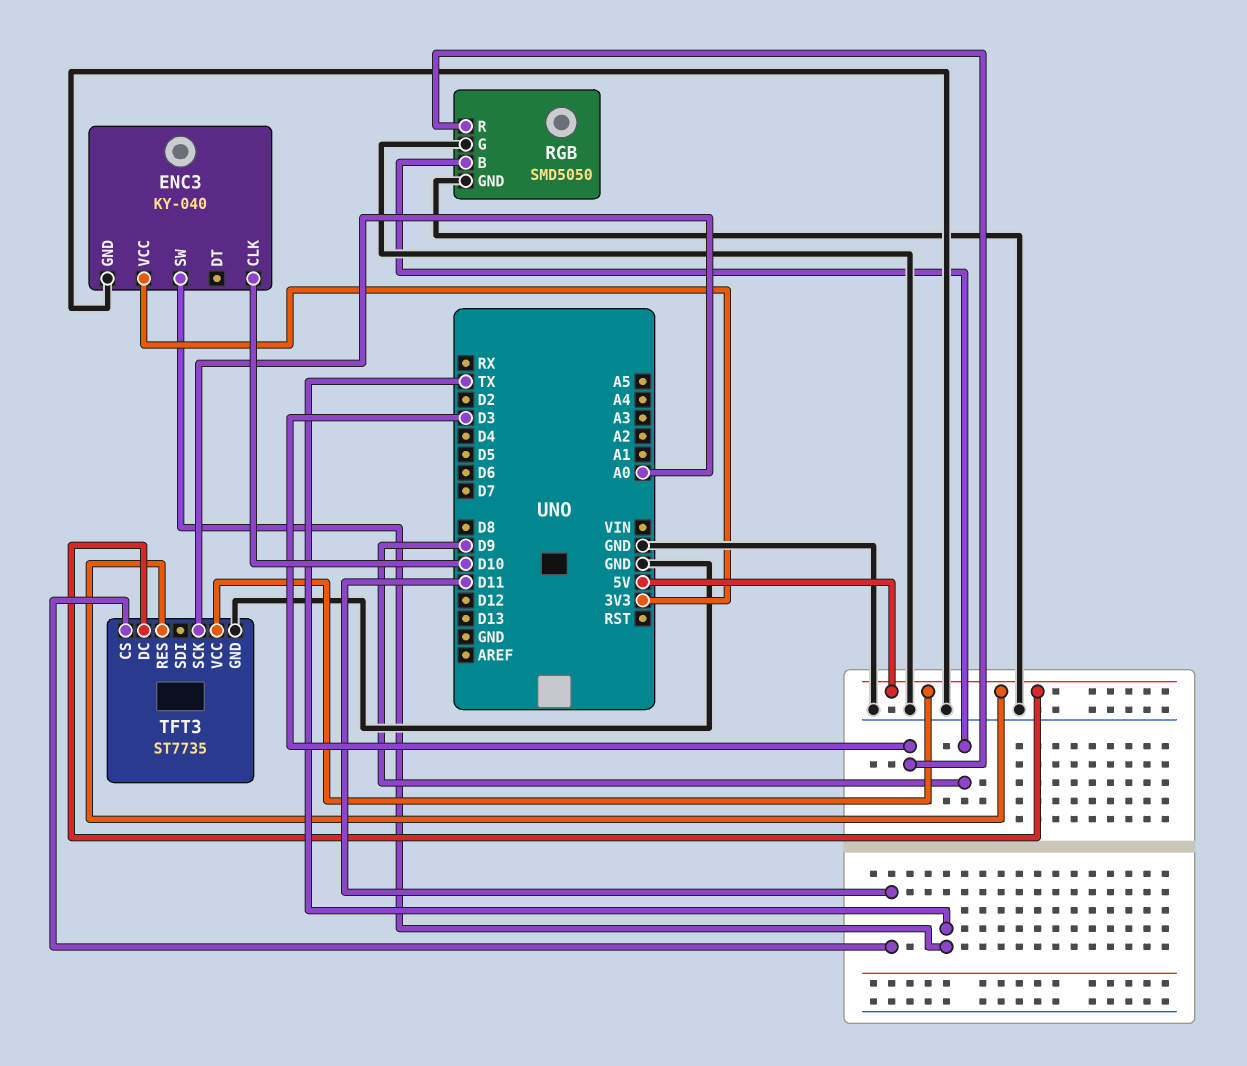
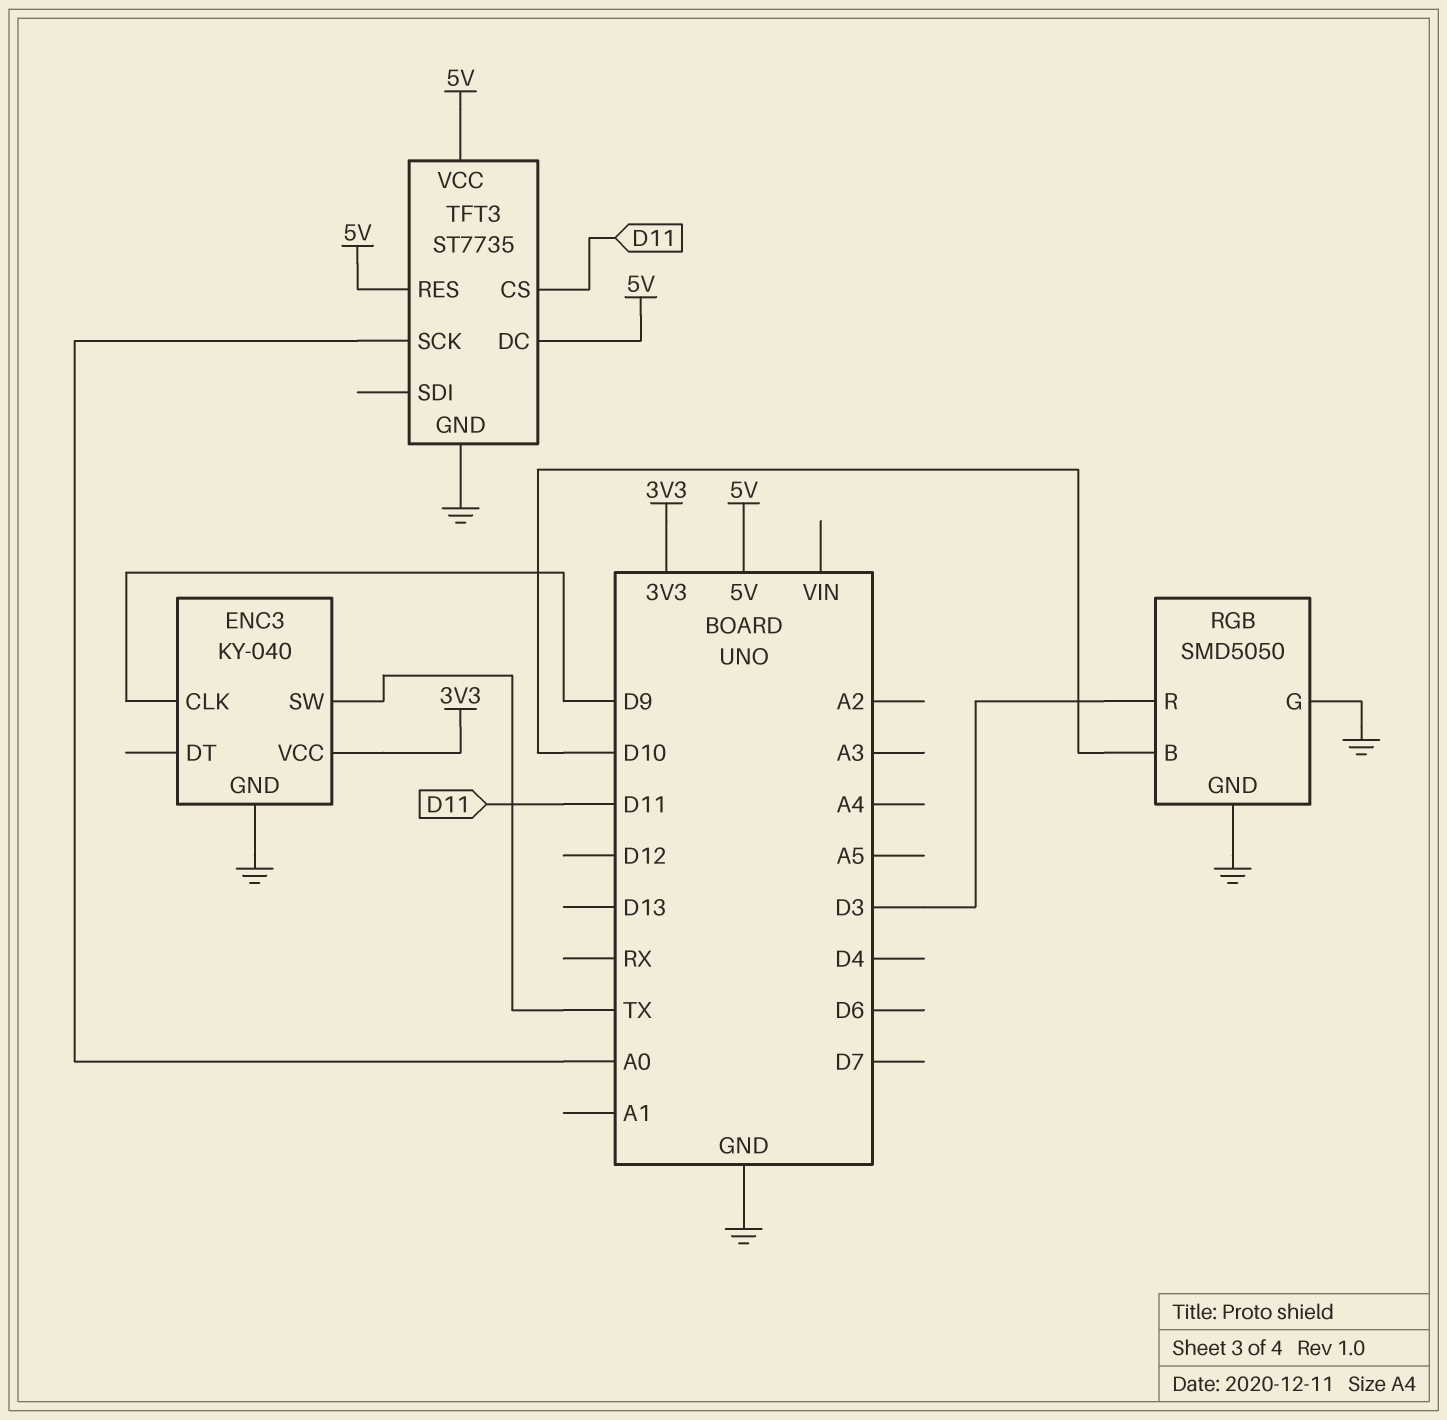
ENC3 pin CLK: D10 -> D9
RGB pin B: D9 -> D10

